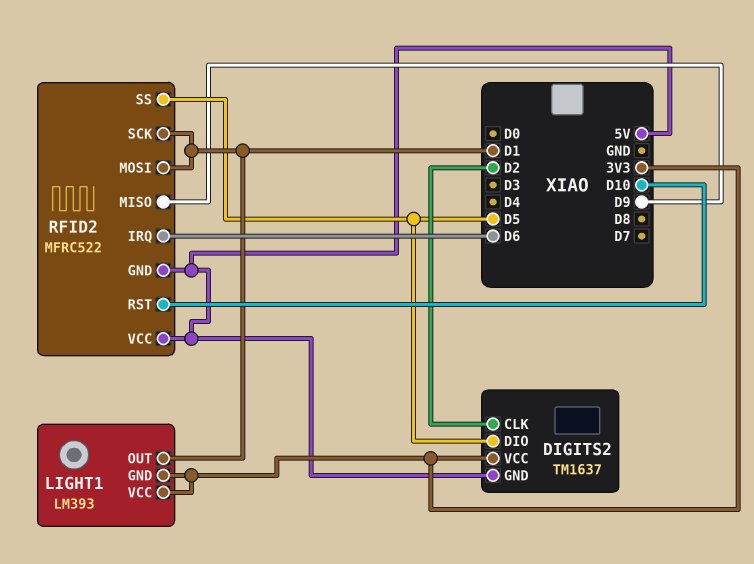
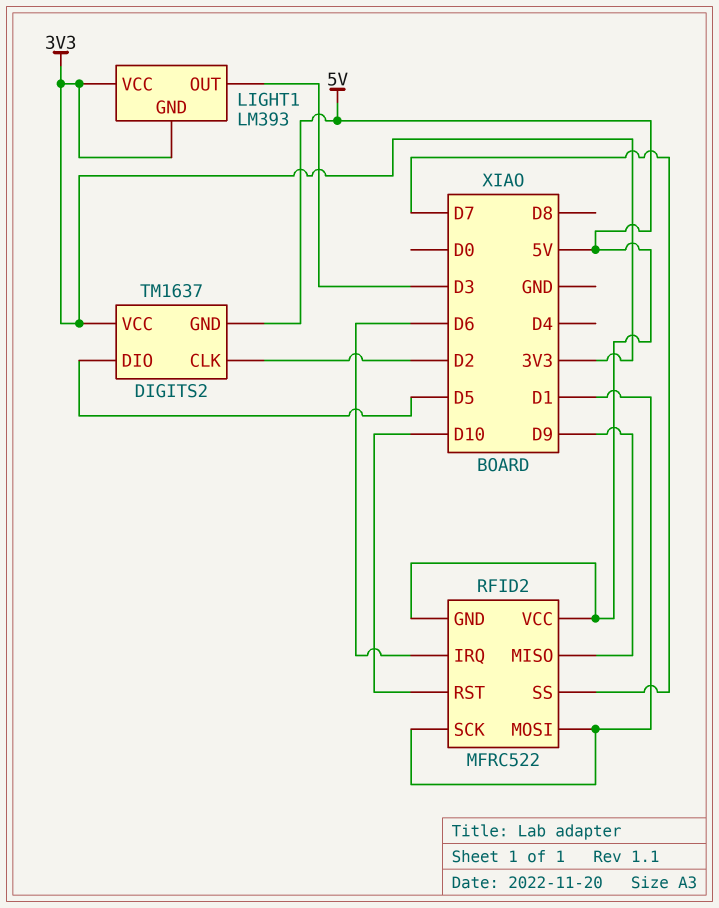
LIGHT1 pin OUT: D1 -> D3
RFID2 pin SS: D5 -> D7

